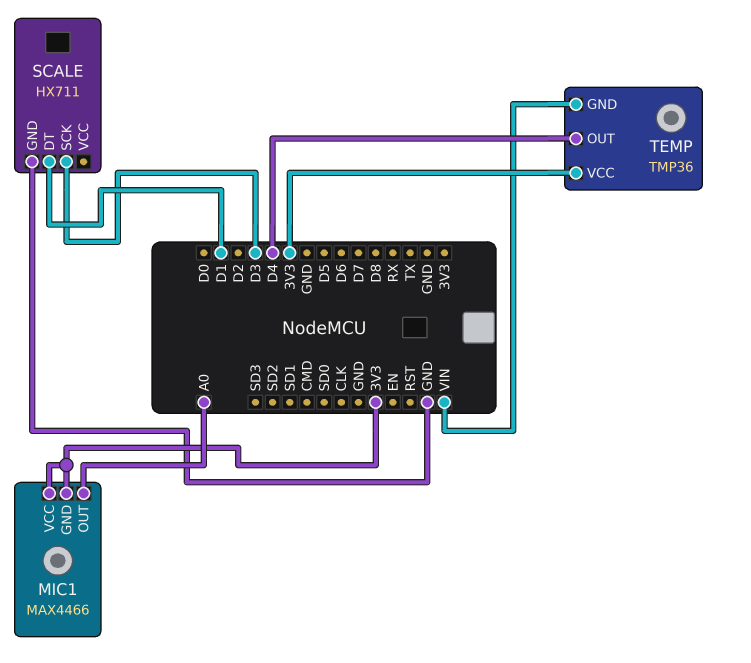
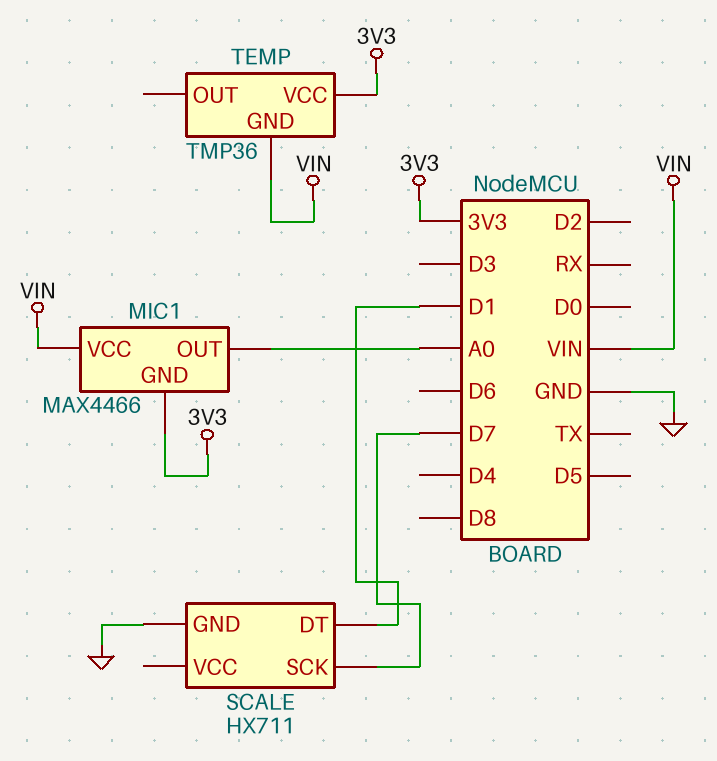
MIC1 pin VCC: 3V3 -> VIN
SCALE pin SCK: D3 -> D7
TEMP pin OUT: D4 -> none

